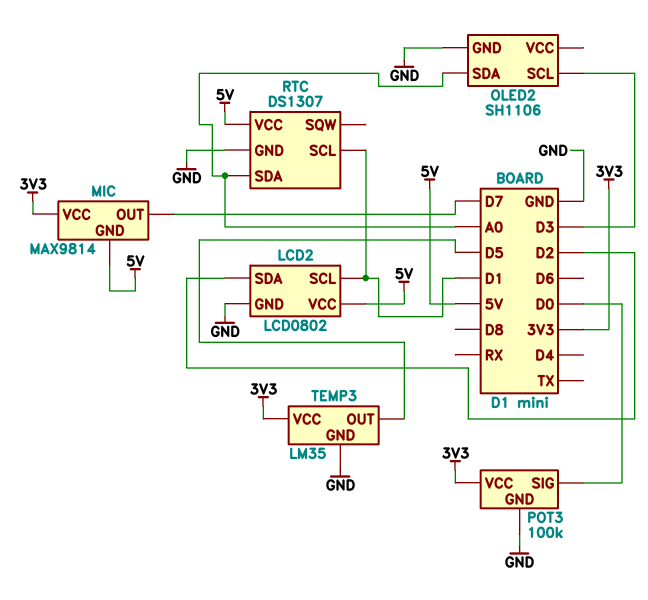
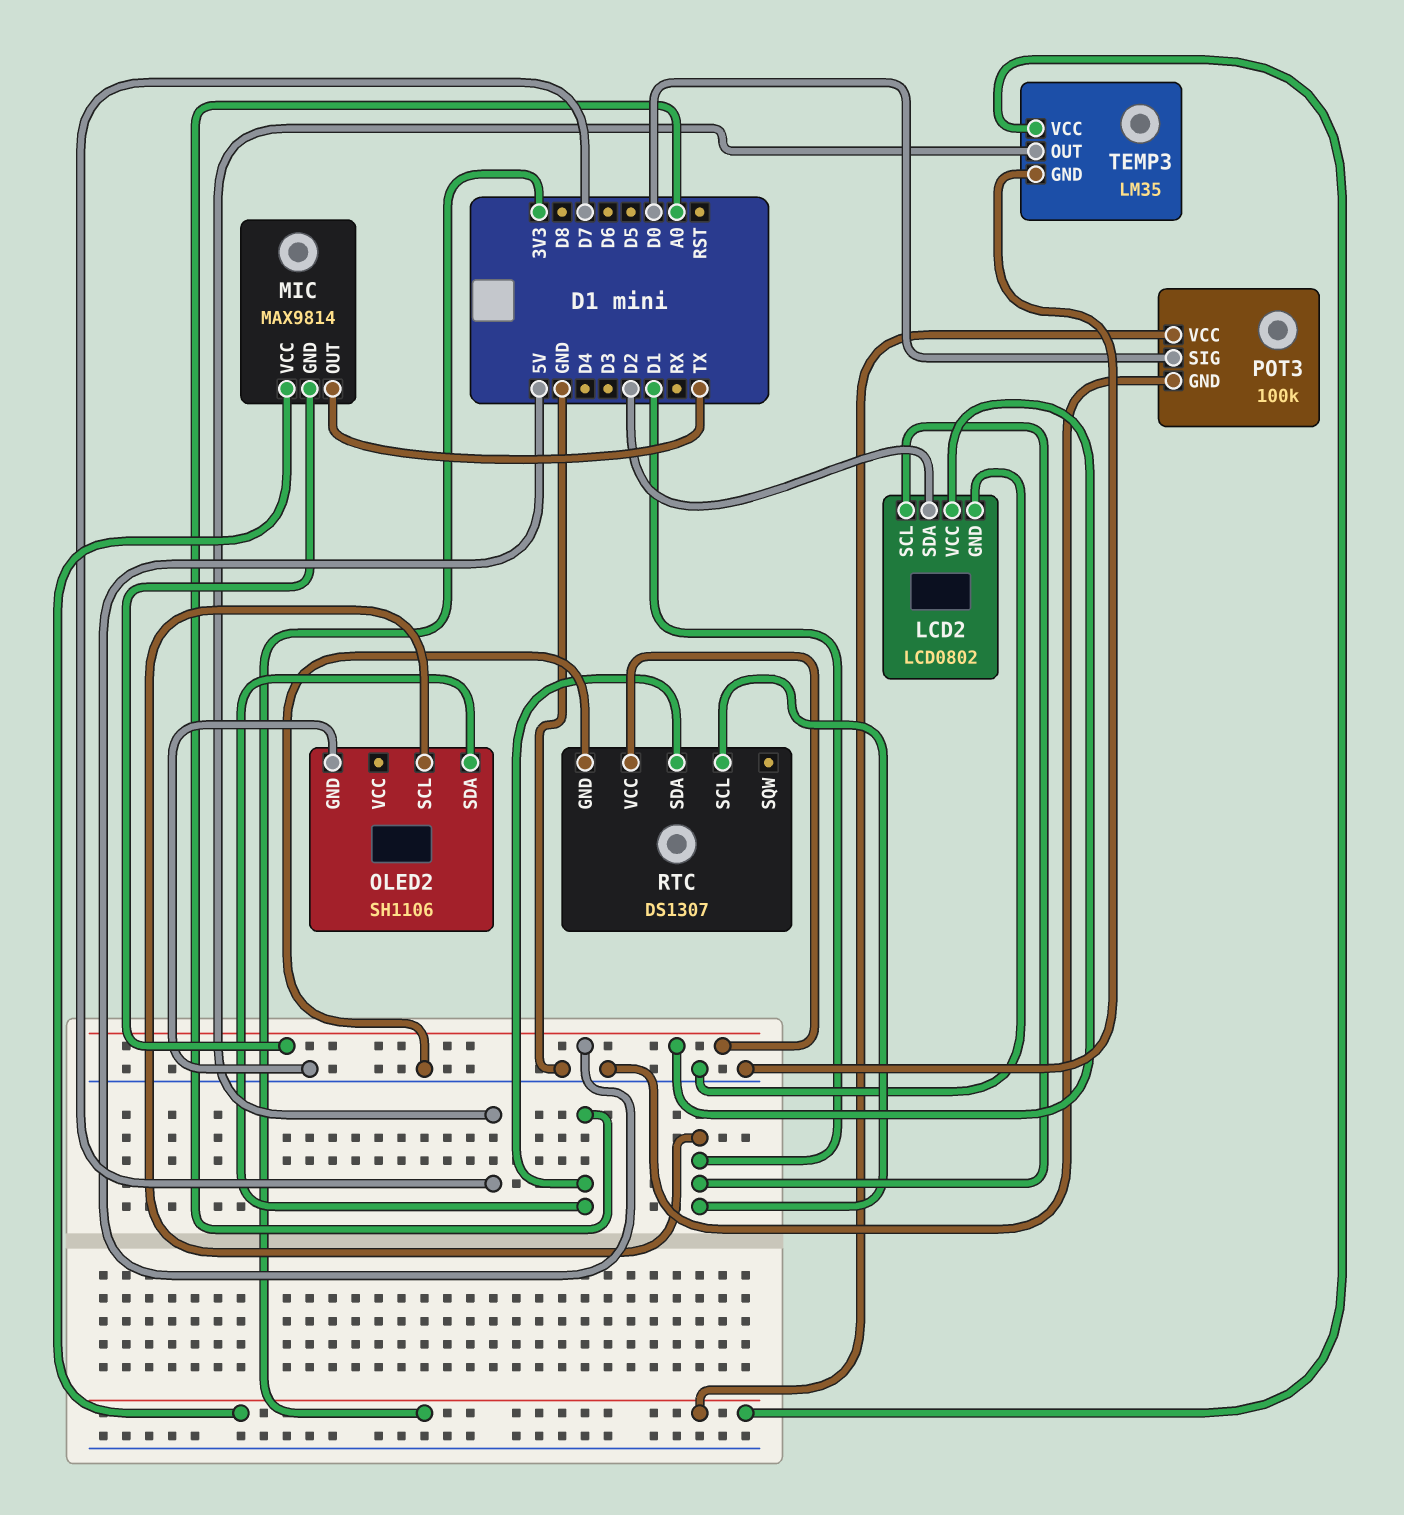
MIC pin OUT: D7 -> TX
OLED2 pin SCL: D3 -> D1
TEMP3 pin OUT: D5 -> D7

